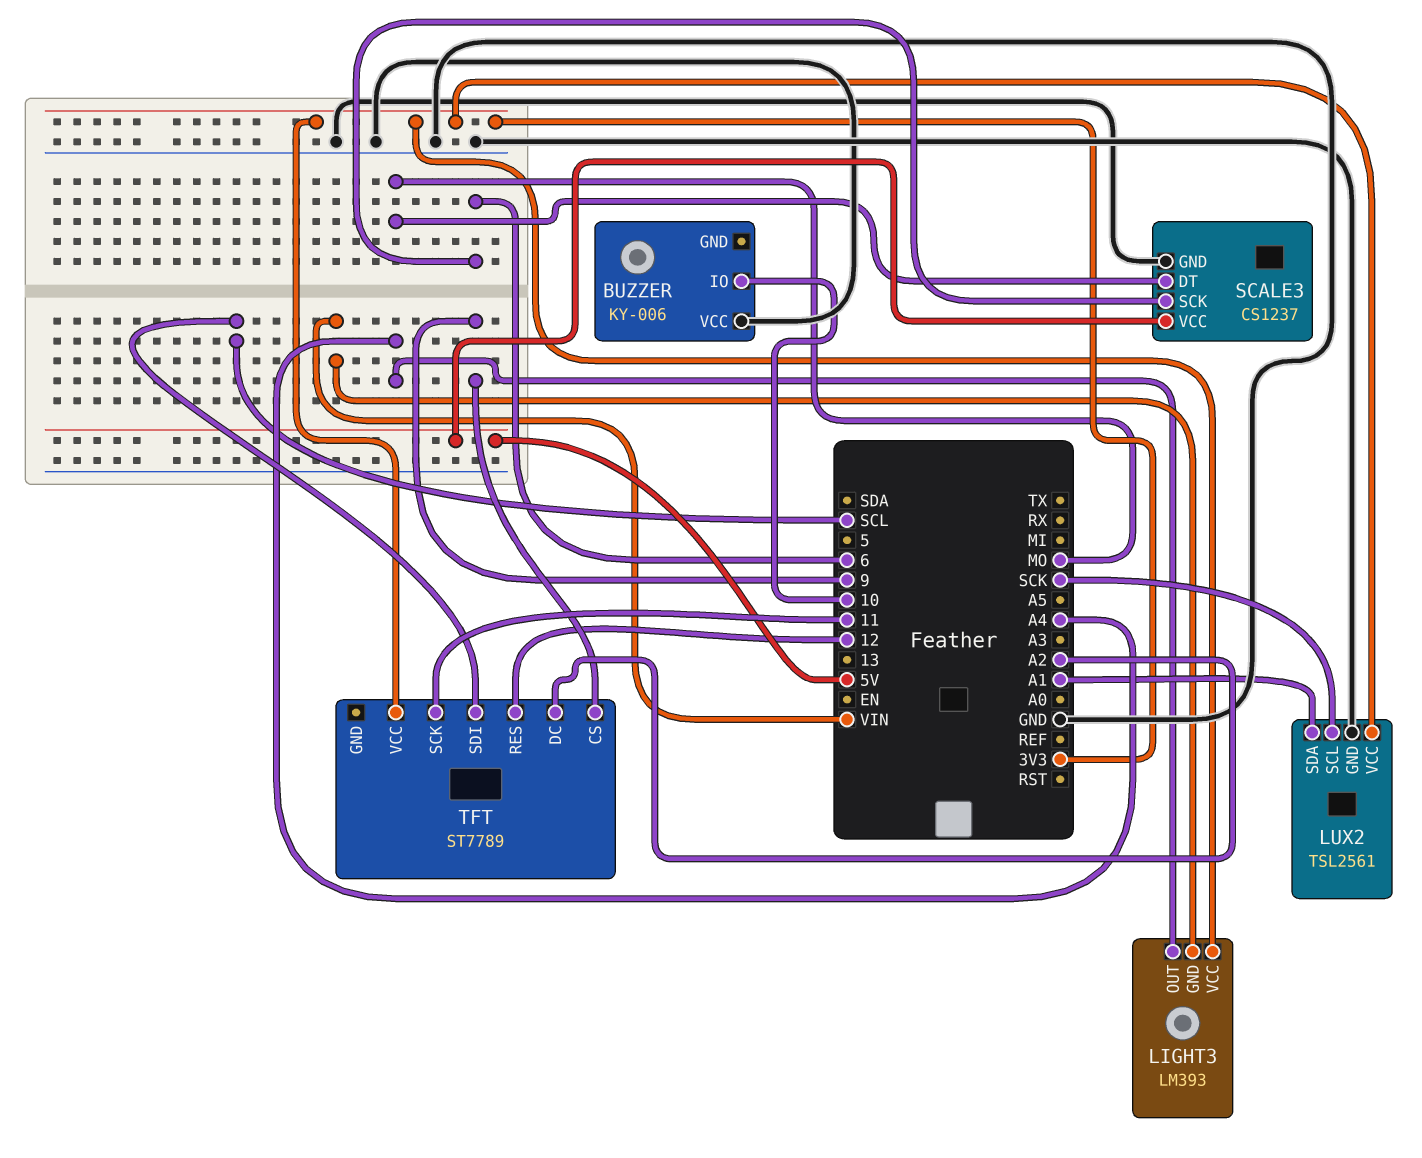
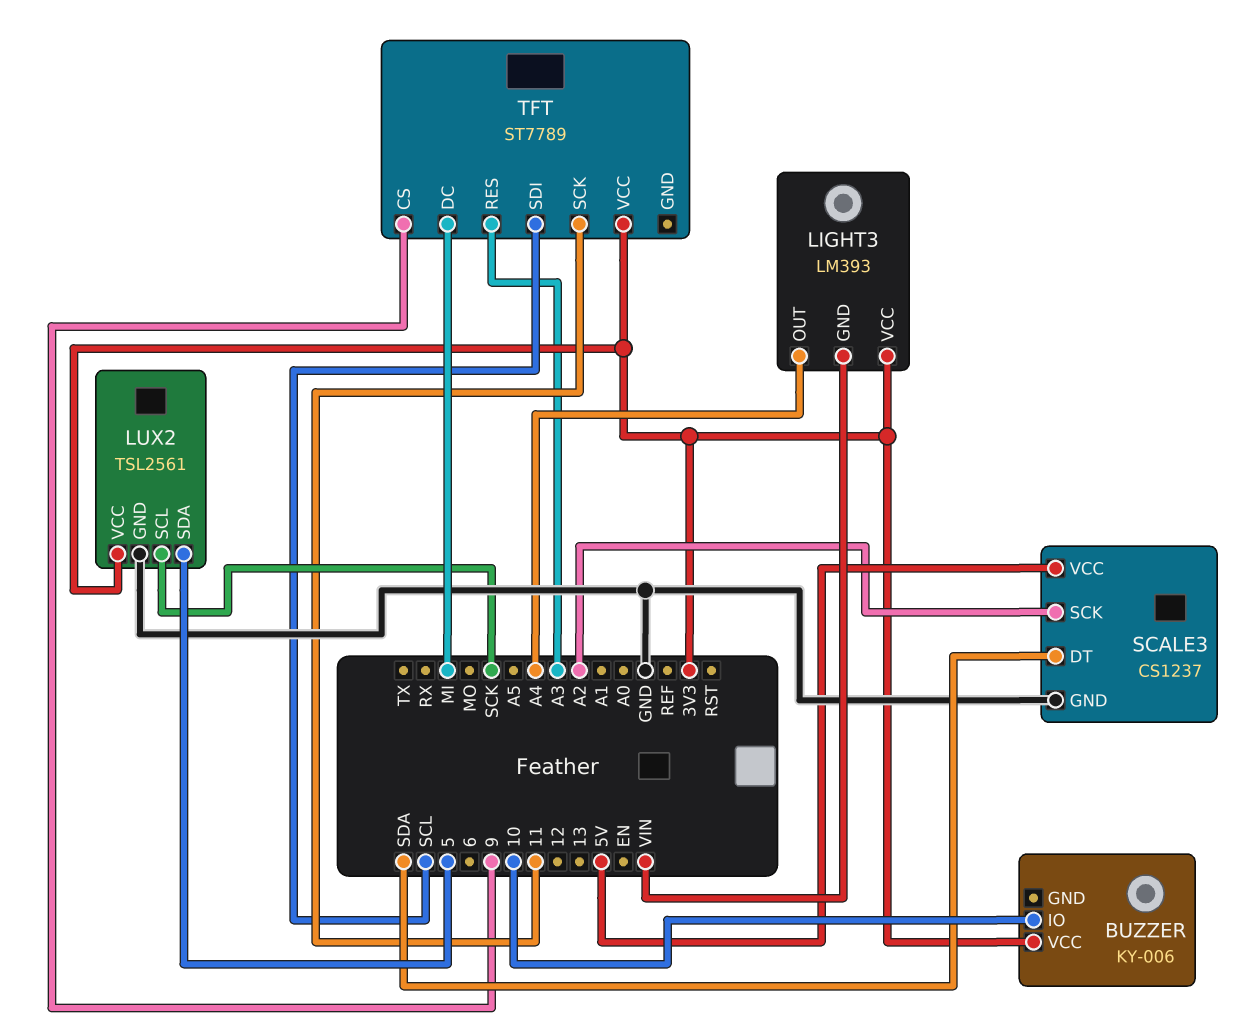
BUZZER pin VCC: GND -> 3V3
LUX2 pin SDA: A1 -> 5
SCALE3 pin DT: MO -> SDA
SCALE3 pin SCK: 6 -> A2
TFT pin DC: A2 -> MI
TFT pin RES: 12 -> A3

